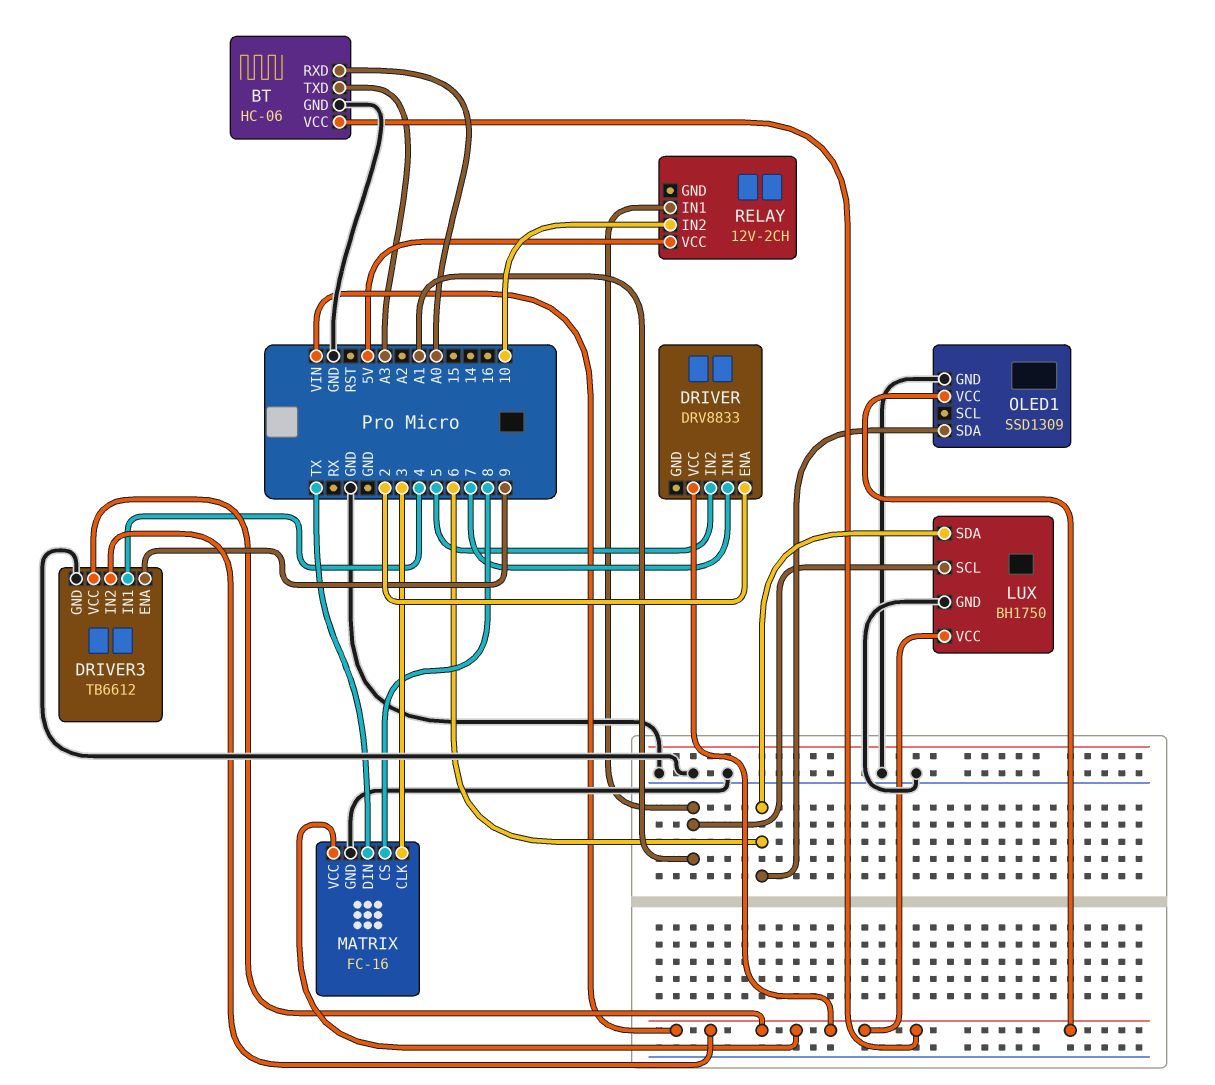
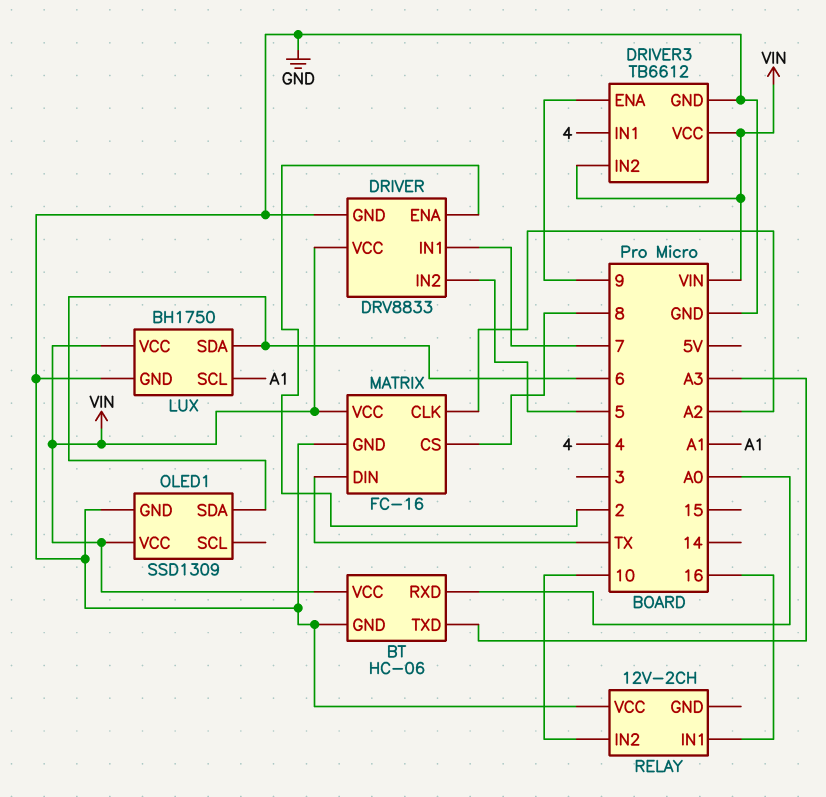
DRIVER pin GND: none -> GND
MATRIX pin CLK: 3 -> A2
RELAY pin IN1: A1 -> 16
RELAY pin VCC: 5V -> GND

